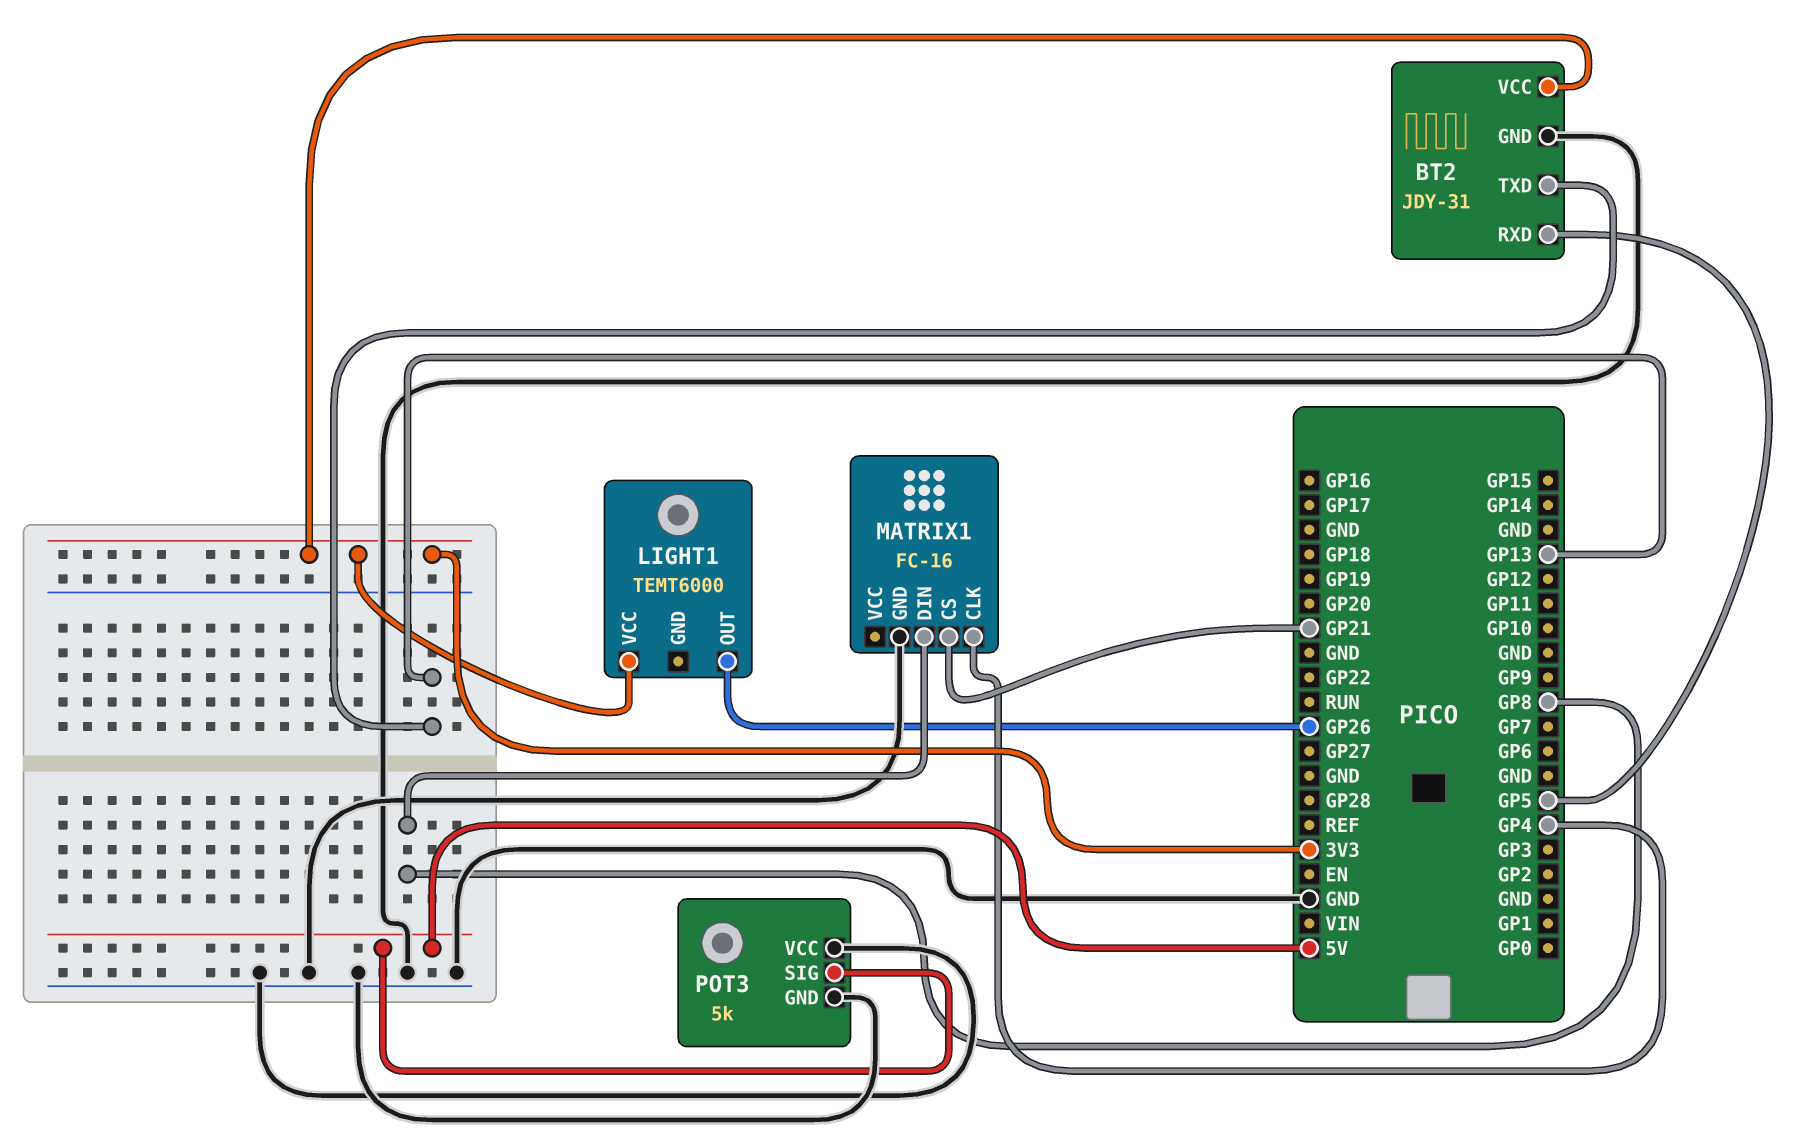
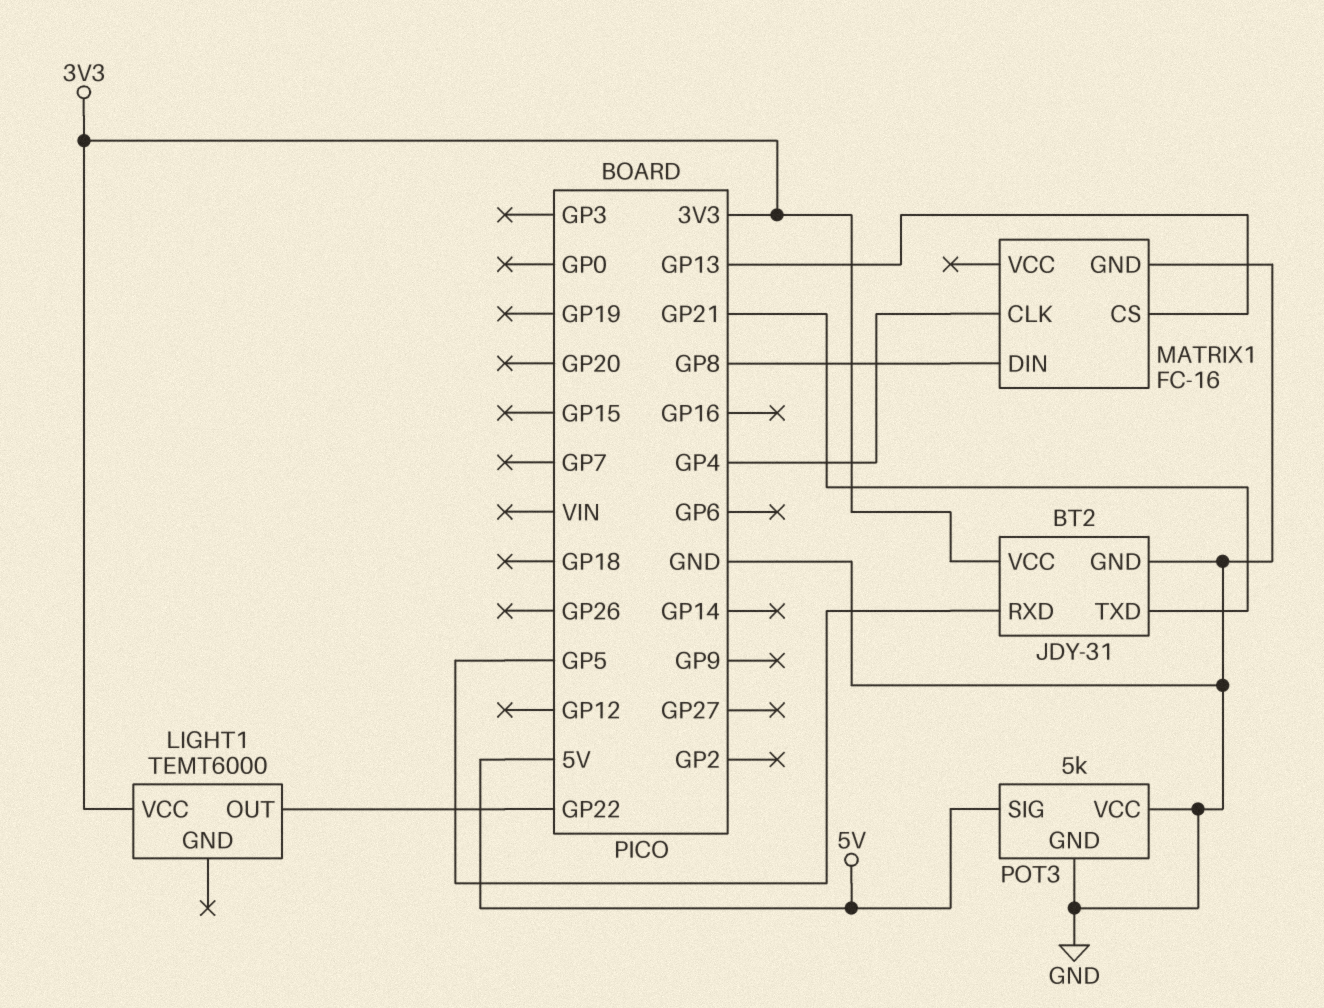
BT2 pin TXD: GP13 -> GP21
LIGHT1 pin OUT: GP26 -> GP22
MATRIX1 pin CS: GP21 -> GP13

